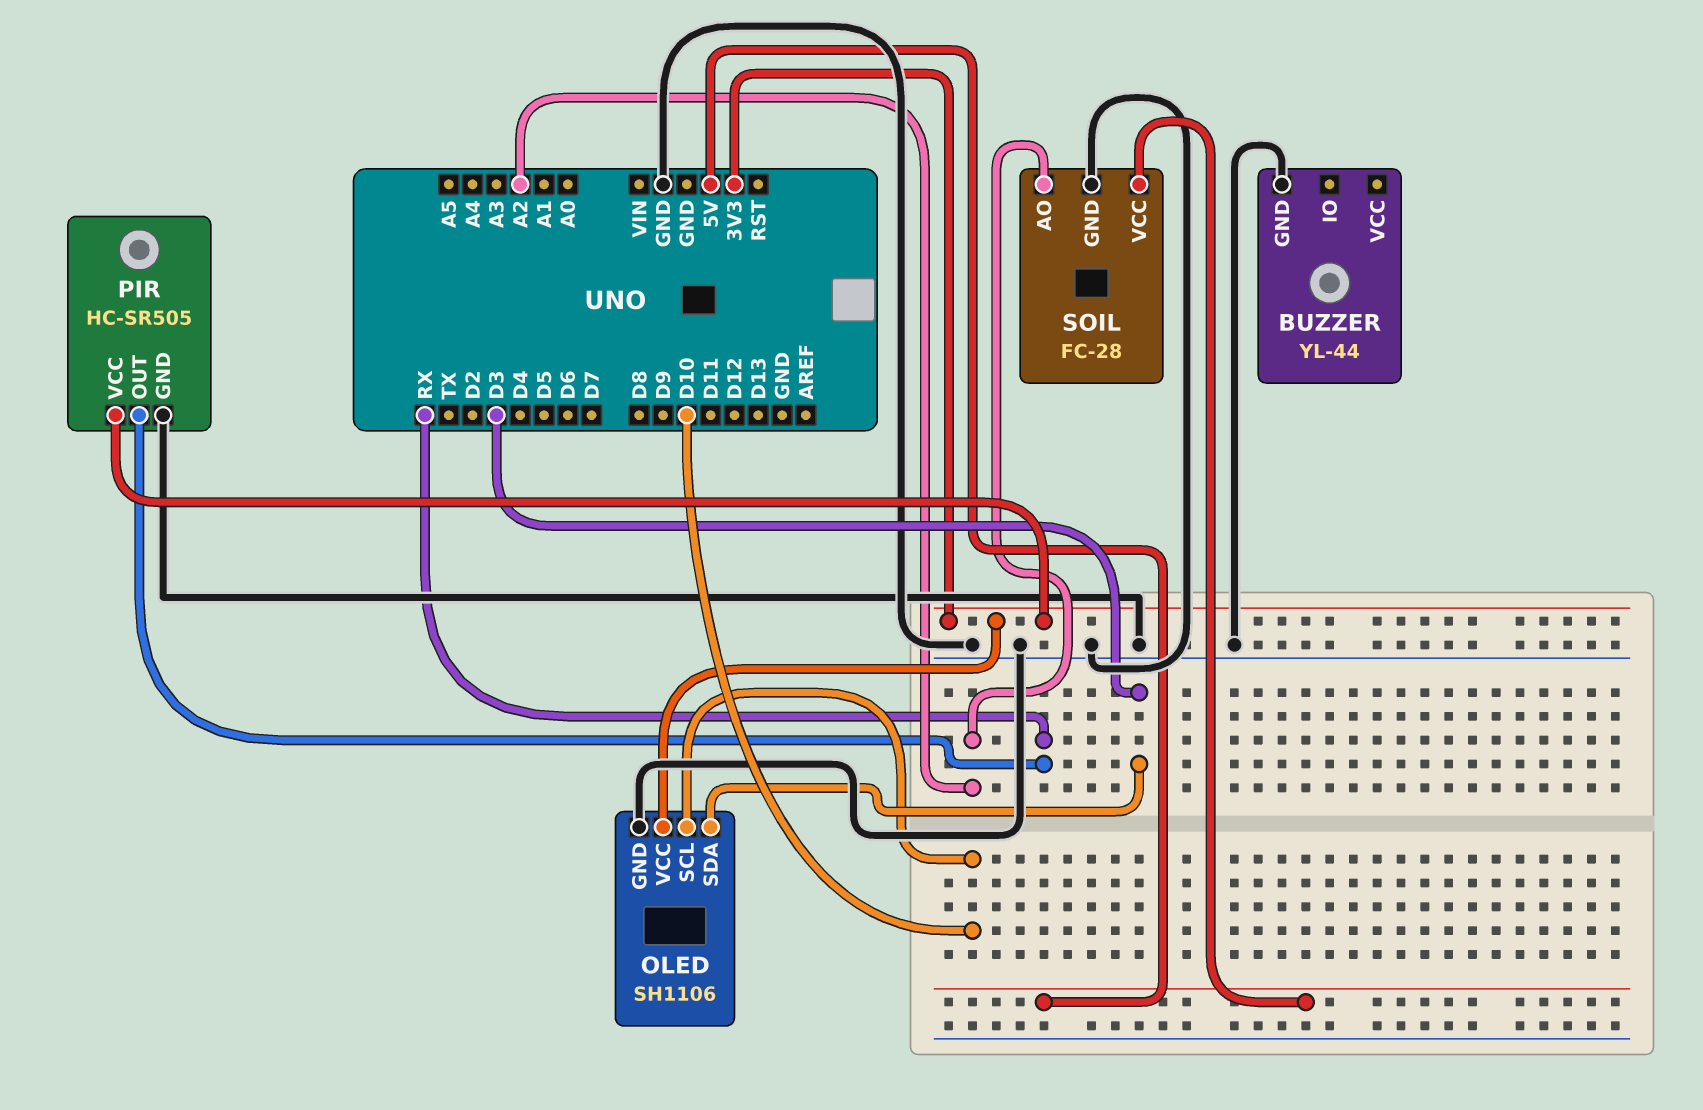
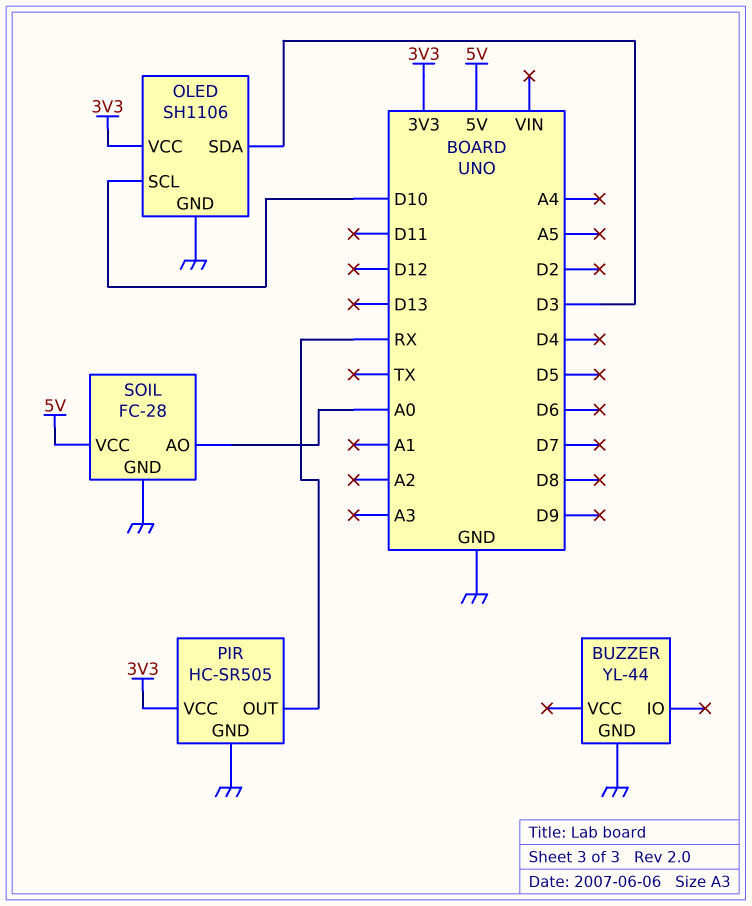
SOIL pin AO: A2 -> A0

